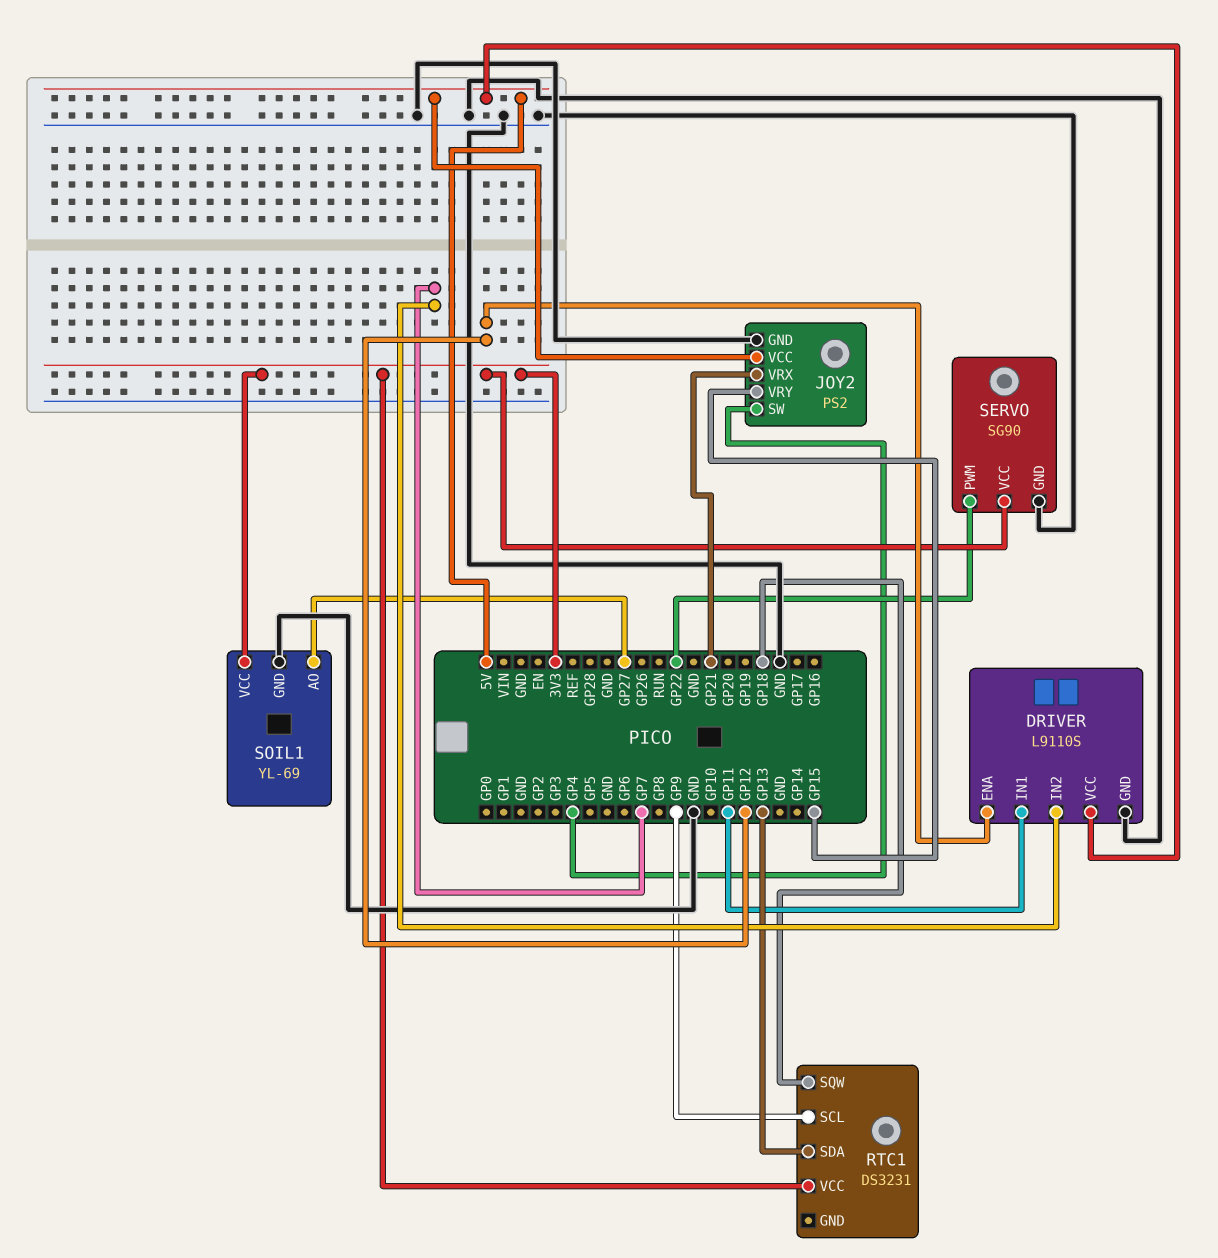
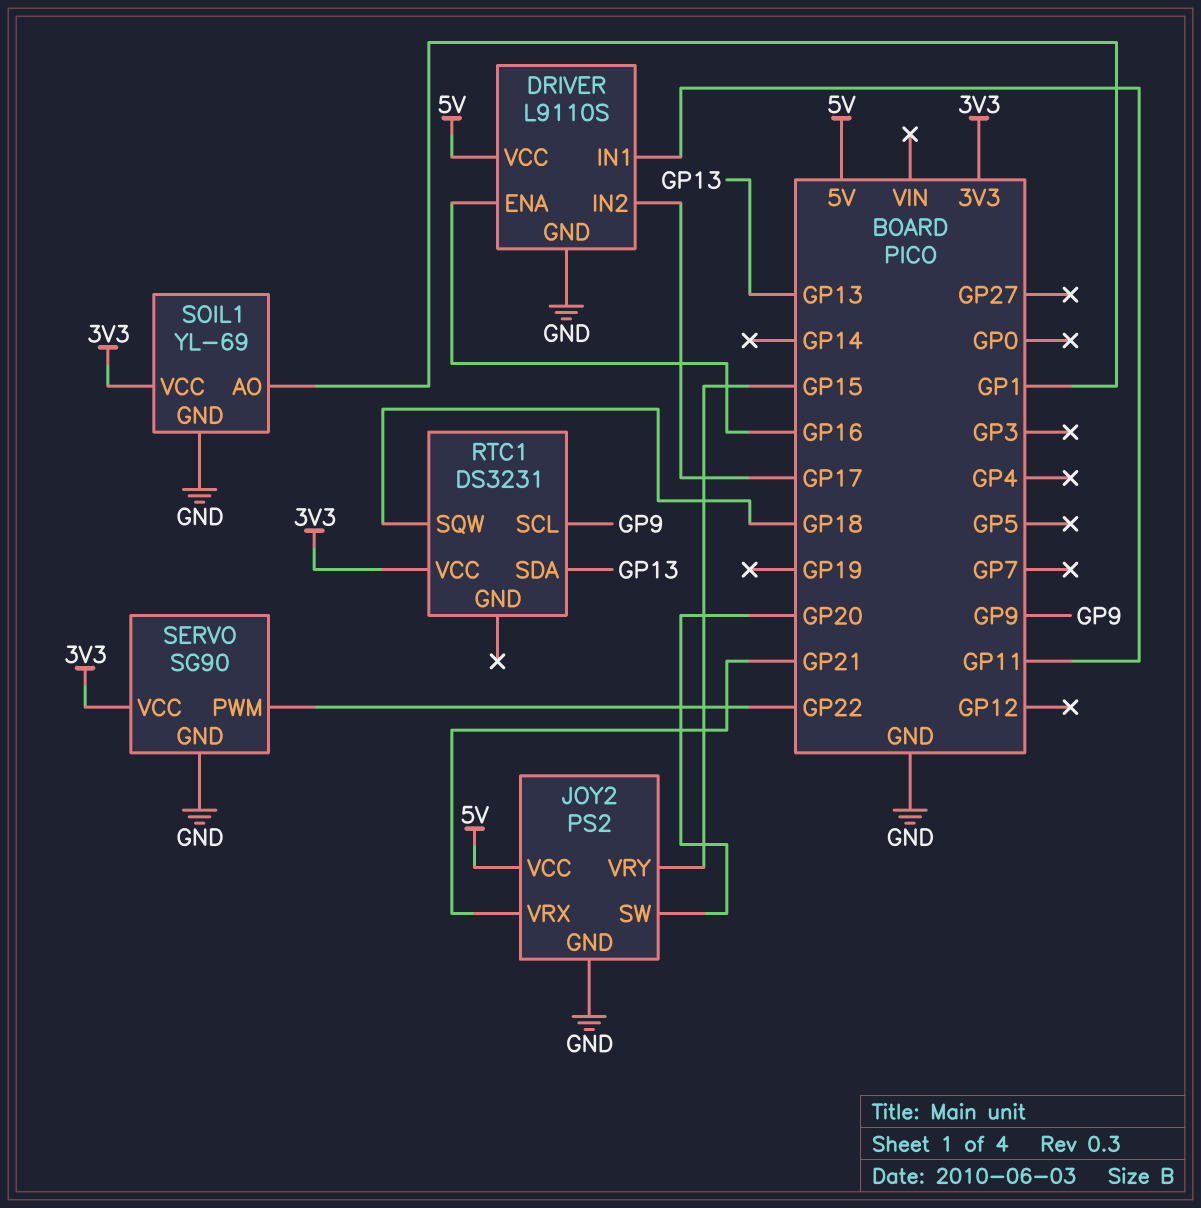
DRIVER pin ENA: GP12 -> GP16
DRIVER pin IN2: GP7 -> GP17
JOY2 pin SW: GP4 -> GP20
SOIL1 pin AO: GP27 -> GP1

